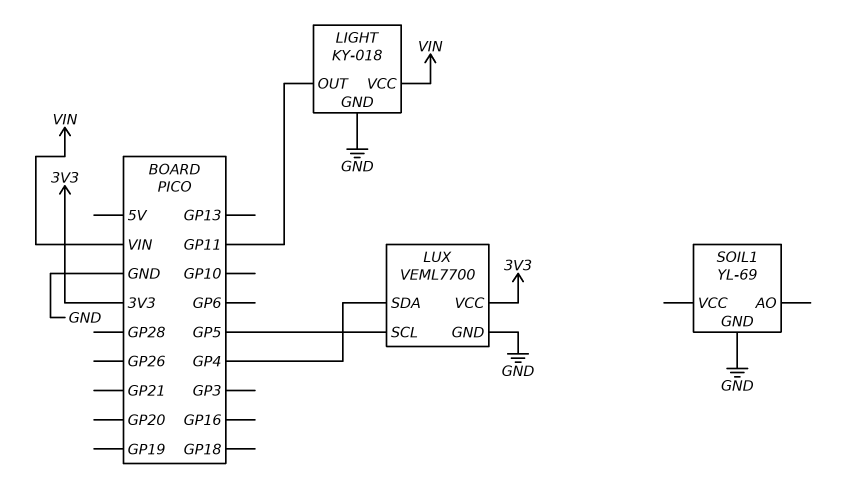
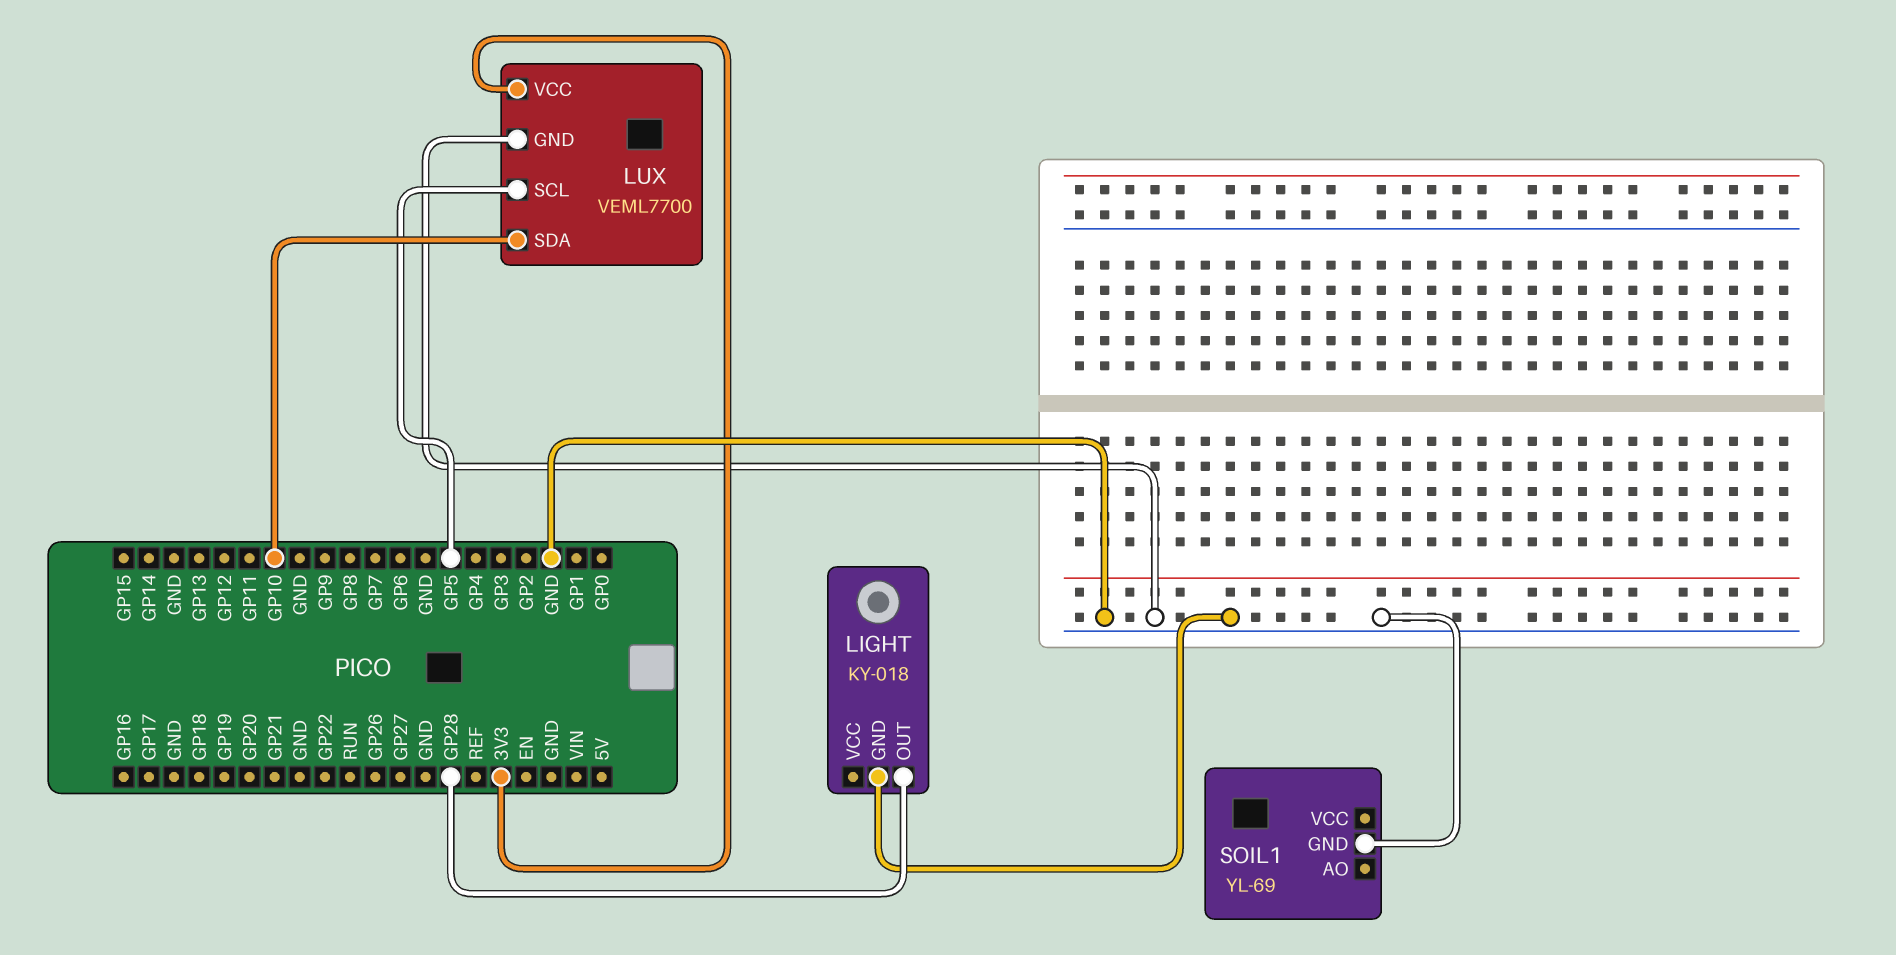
LIGHT pin OUT: GP11 -> GP28
LIGHT pin VCC: VIN -> none
LUX pin SDA: GP4 -> GP10

